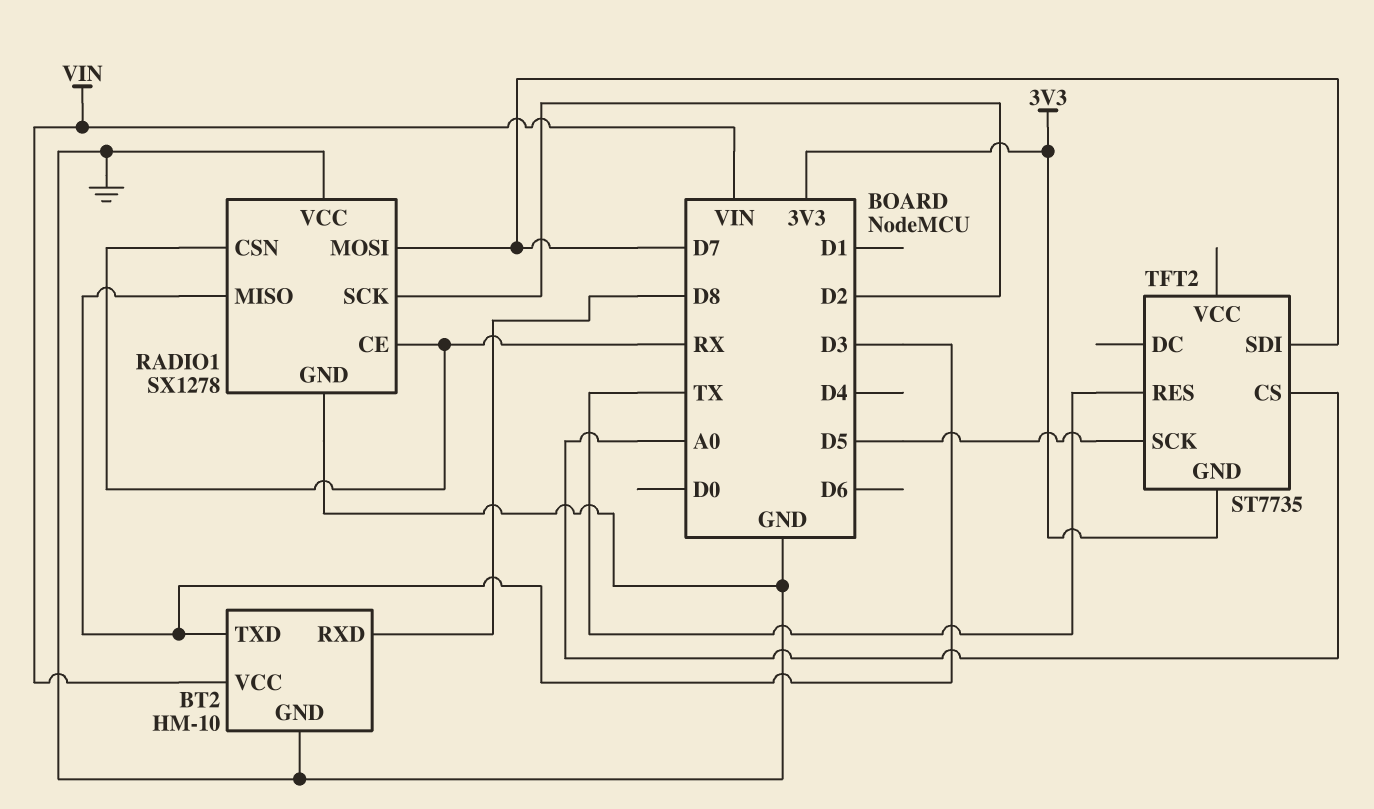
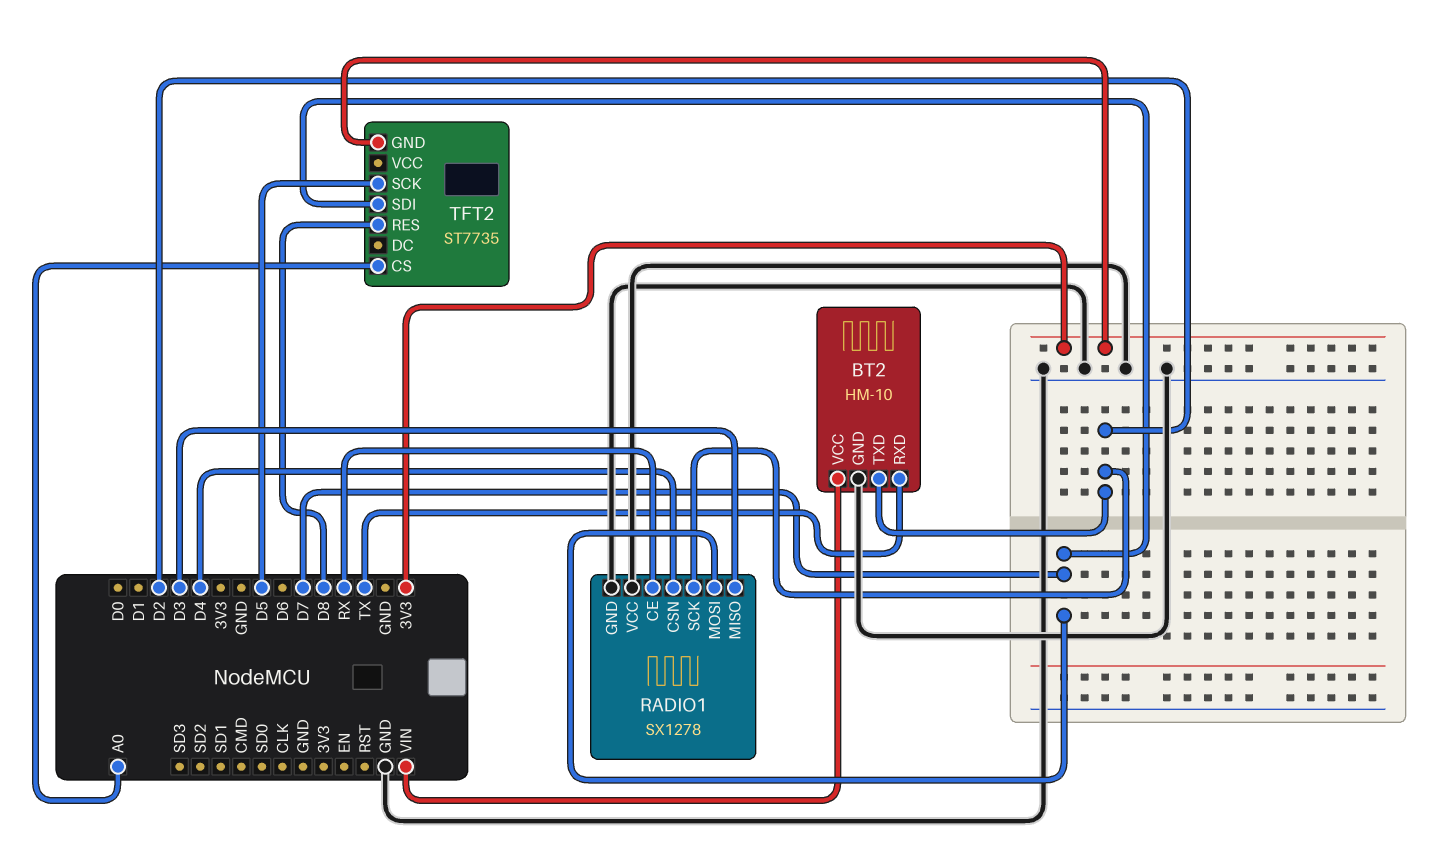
BT2 pin RXD: D8 -> TX
BT2 pin TXD: D3 -> D2
RADIO1 pin CSN: RX -> D4
TFT2 pin RES: TX -> D8

